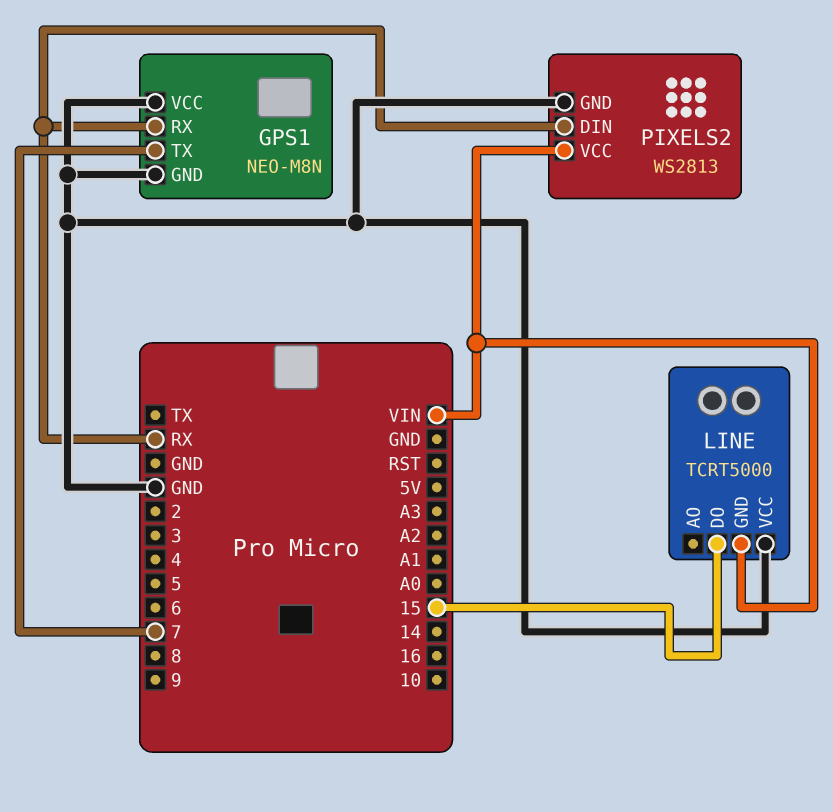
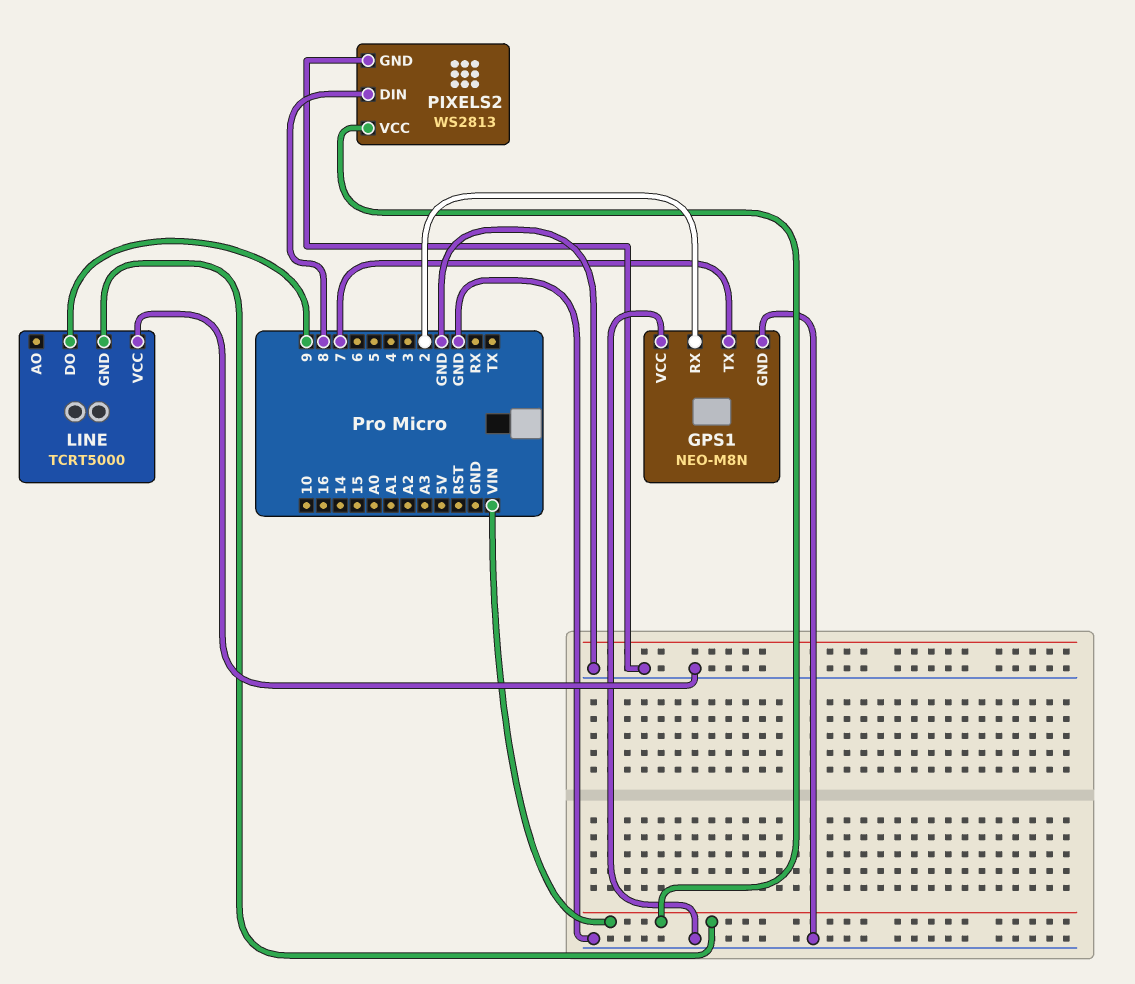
GPS1 pin RX: RX -> 2
LINE pin DO: 15 -> 9
PIXELS2 pin DIN: RX -> 8

